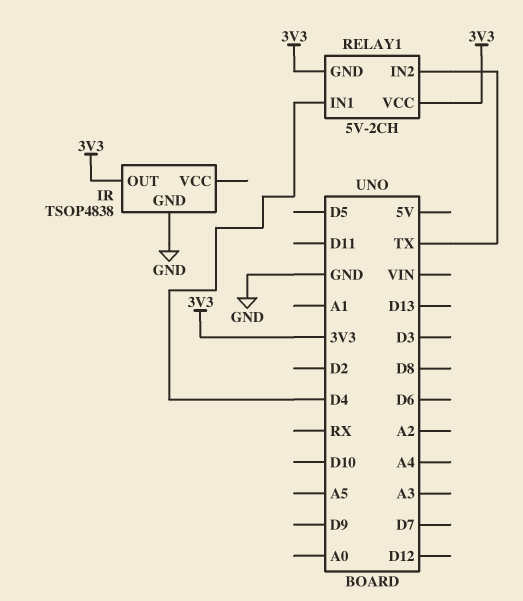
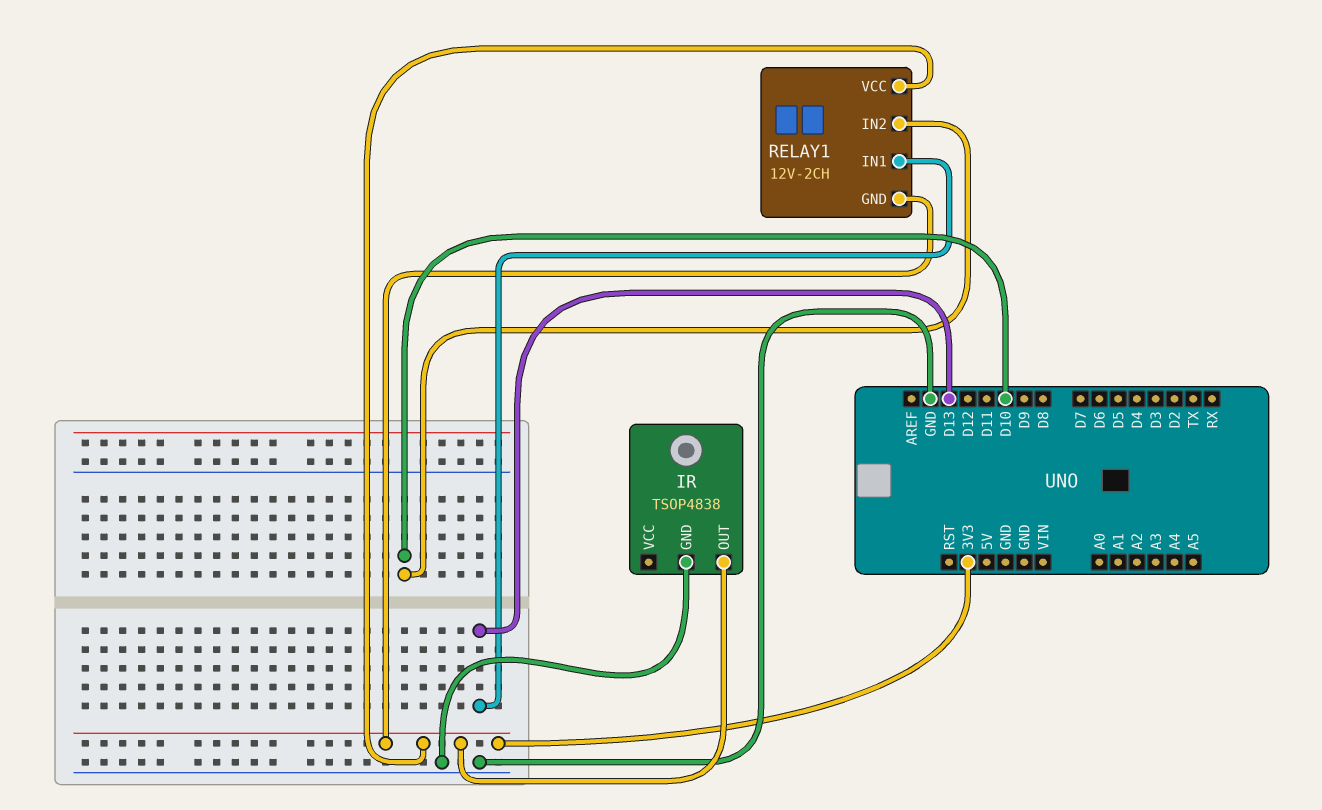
RELAY1: 5V-2CH -> 12V-2CH
RELAY1 pin IN1: D4 -> D13
RELAY1 pin IN2: TX -> D10

